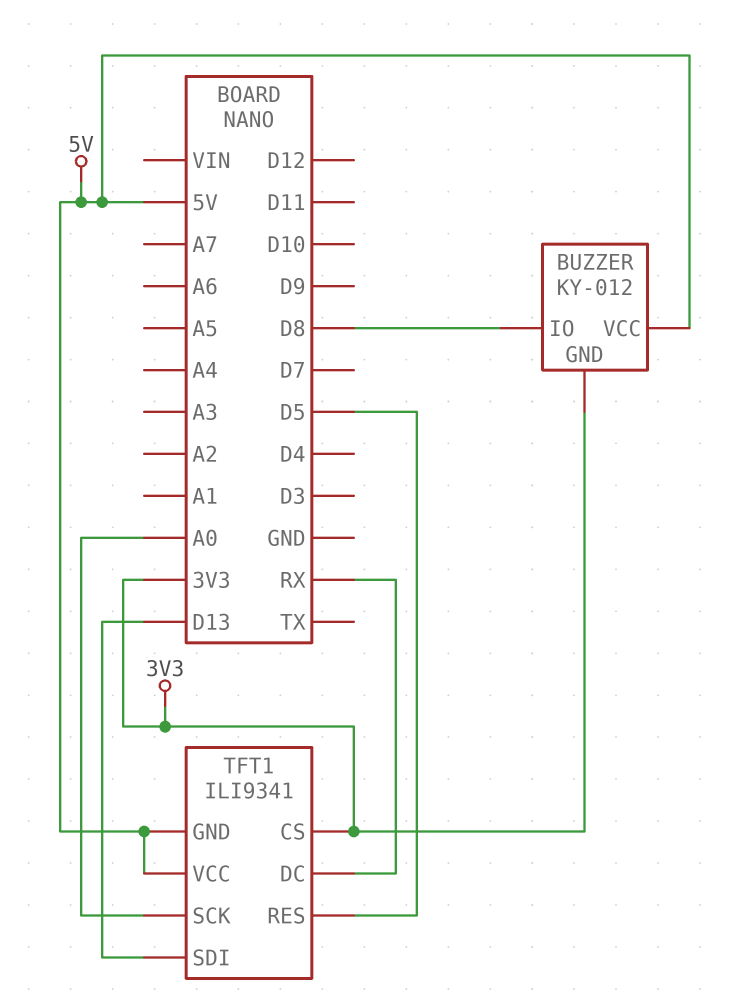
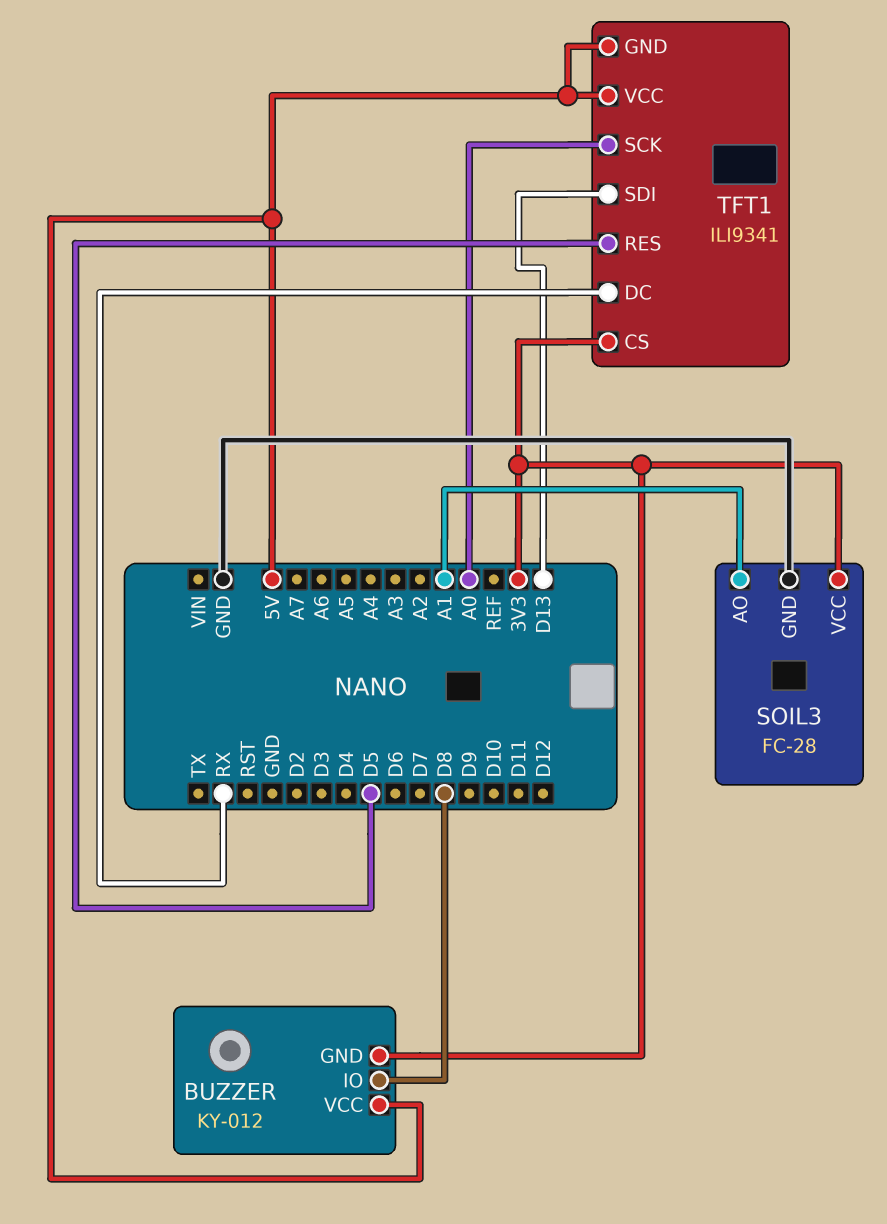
SOIL3: none -> FC-28
SOIL3 pin AO: none -> A1
SOIL3 pin GND: none -> GND
SOIL3 pin VCC: none -> 3V3

